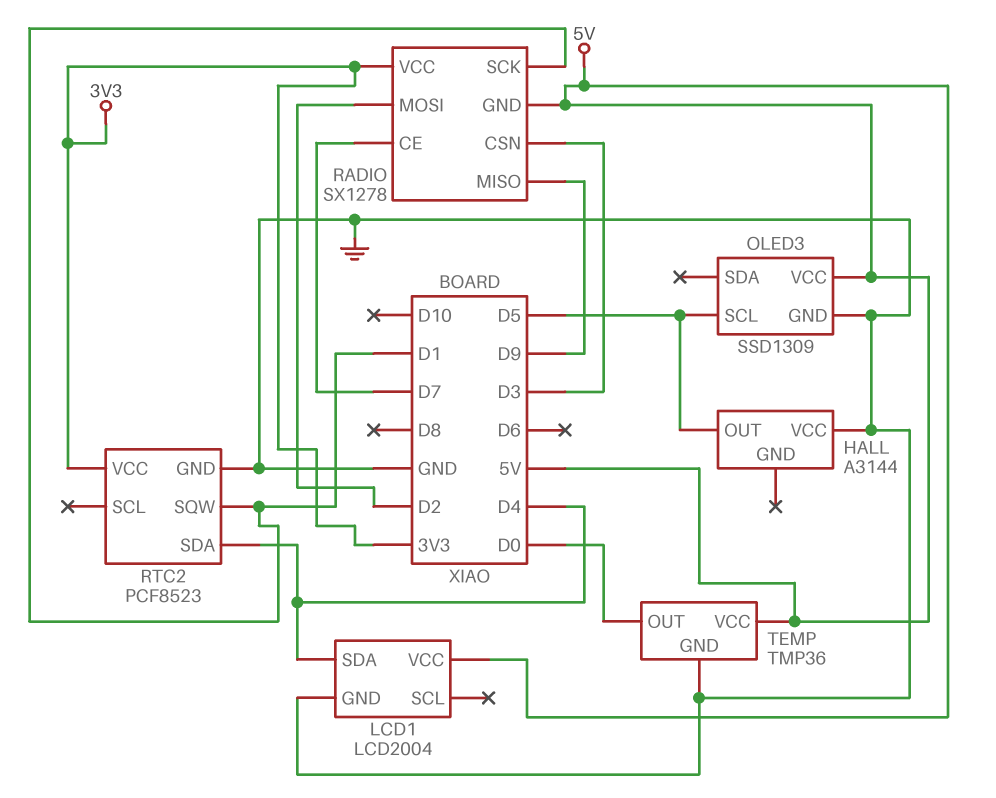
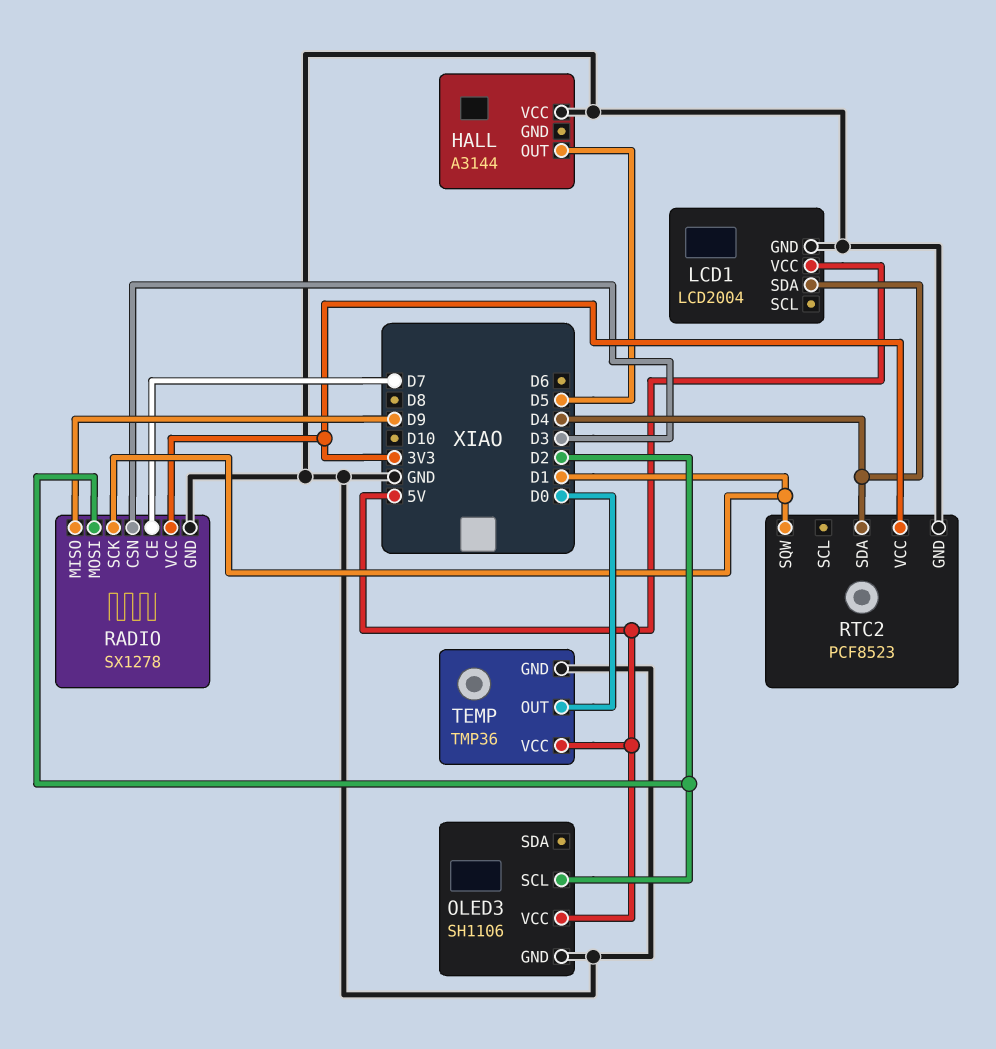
OLED3: SSD1309 -> SH1106
OLED3 pin SCL: D5 -> D2
RADIO pin GND: 5V -> GND

